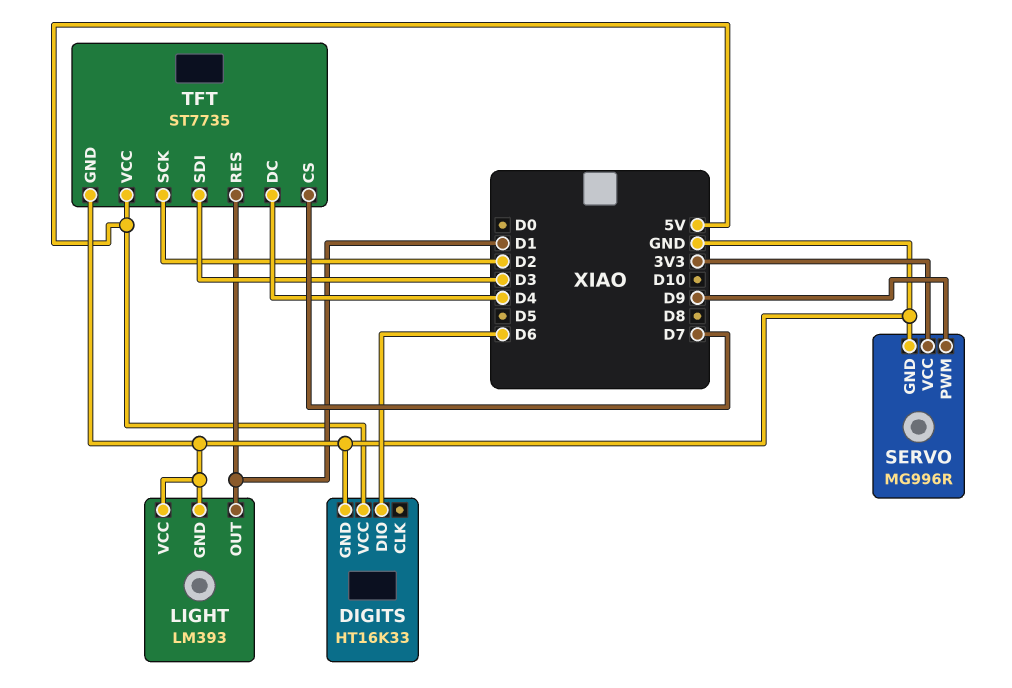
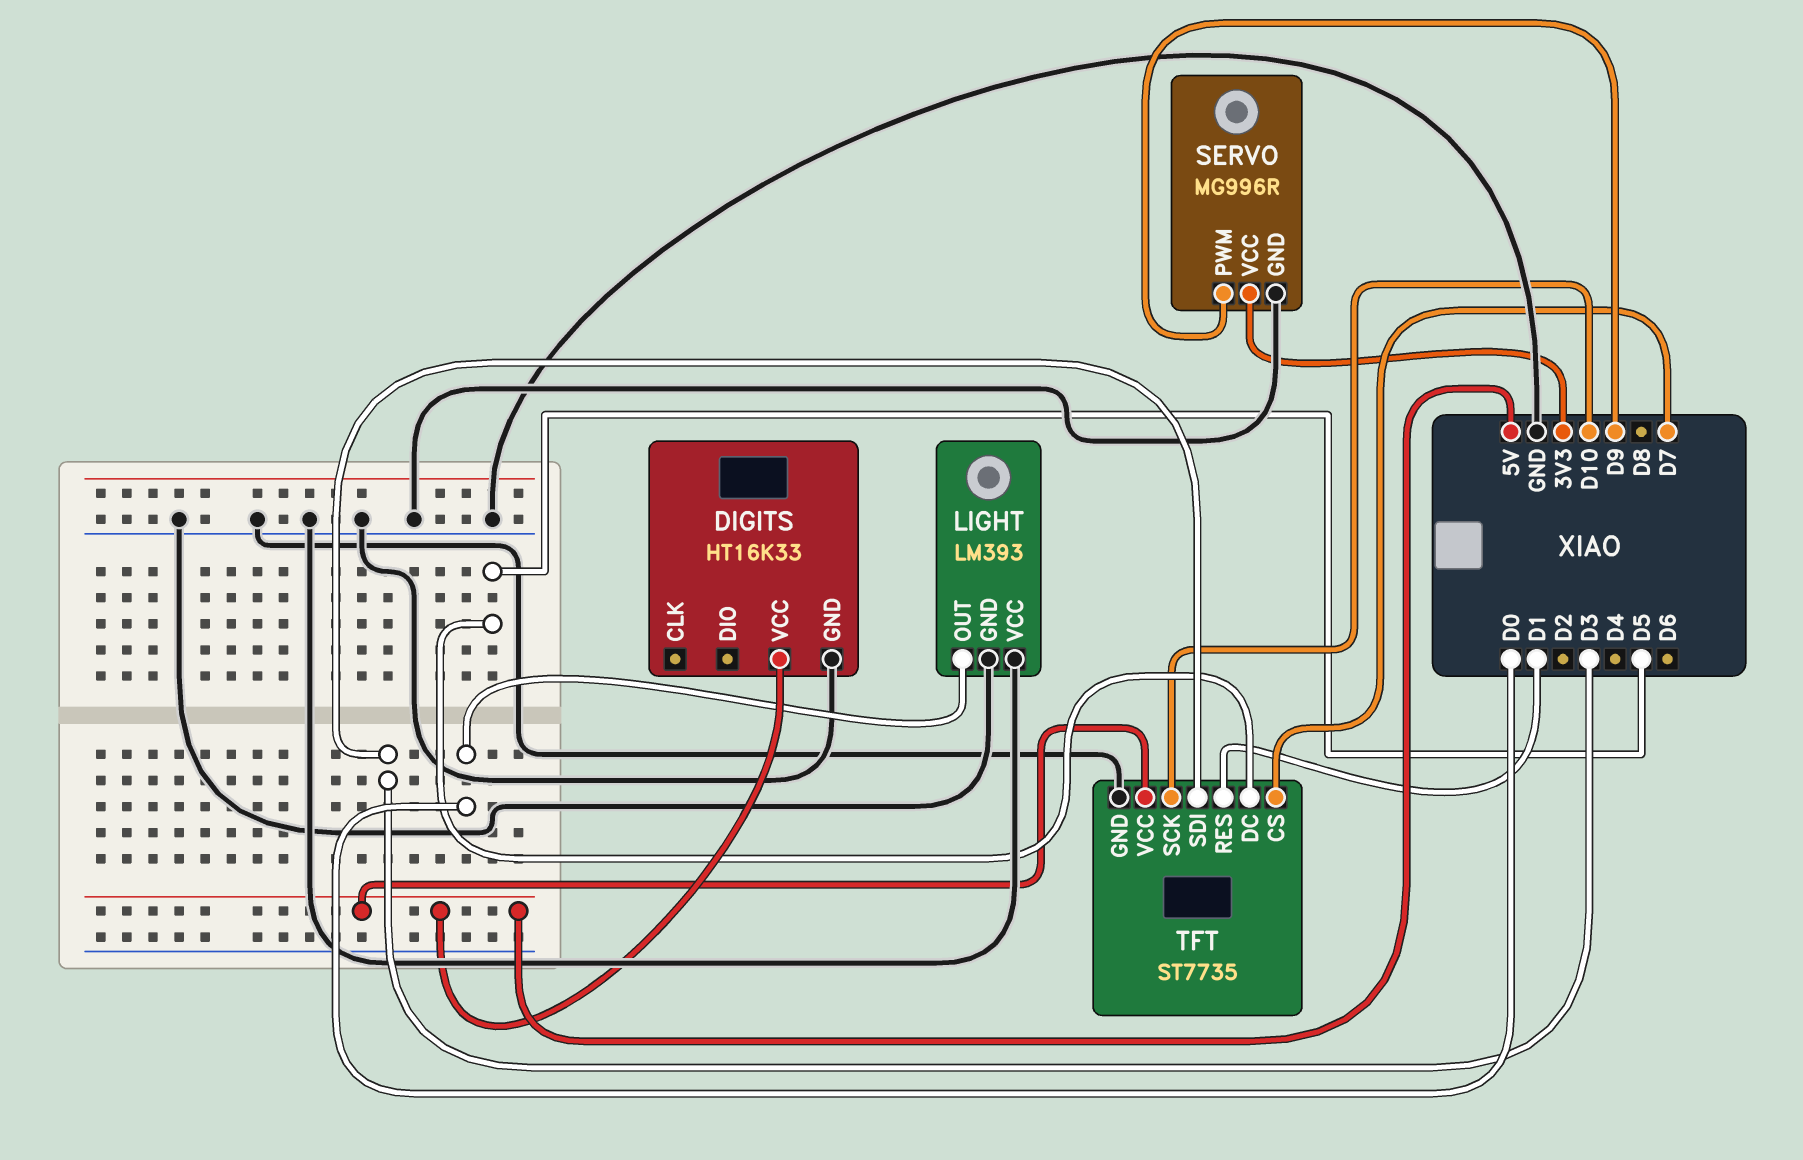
DIGITS pin DIO: D6 -> none
LIGHT pin OUT: D1 -> D0
TFT pin DC: D4 -> D5
TFT pin SCK: D2 -> D10

